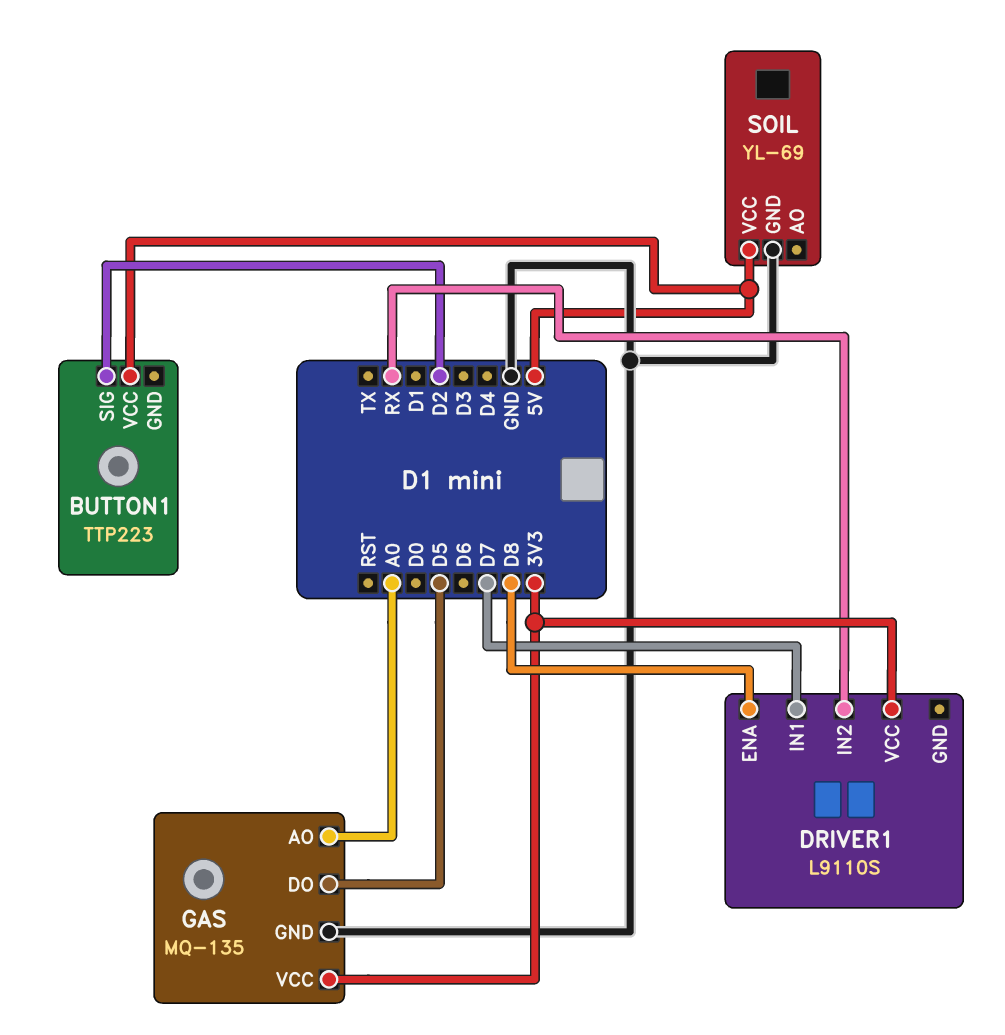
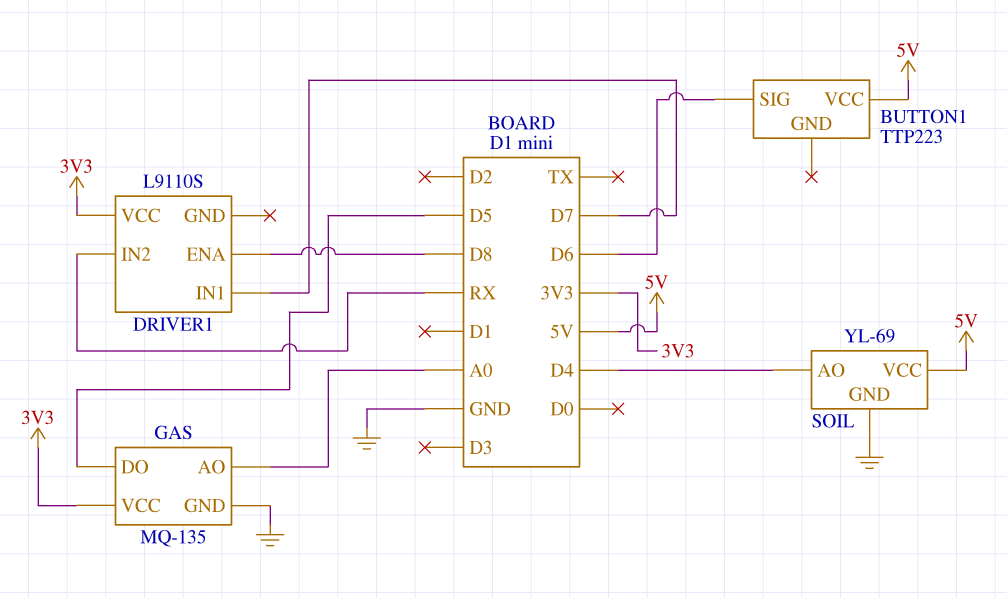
BUTTON1 pin SIG: D2 -> D6
SOIL pin AO: none -> D4

